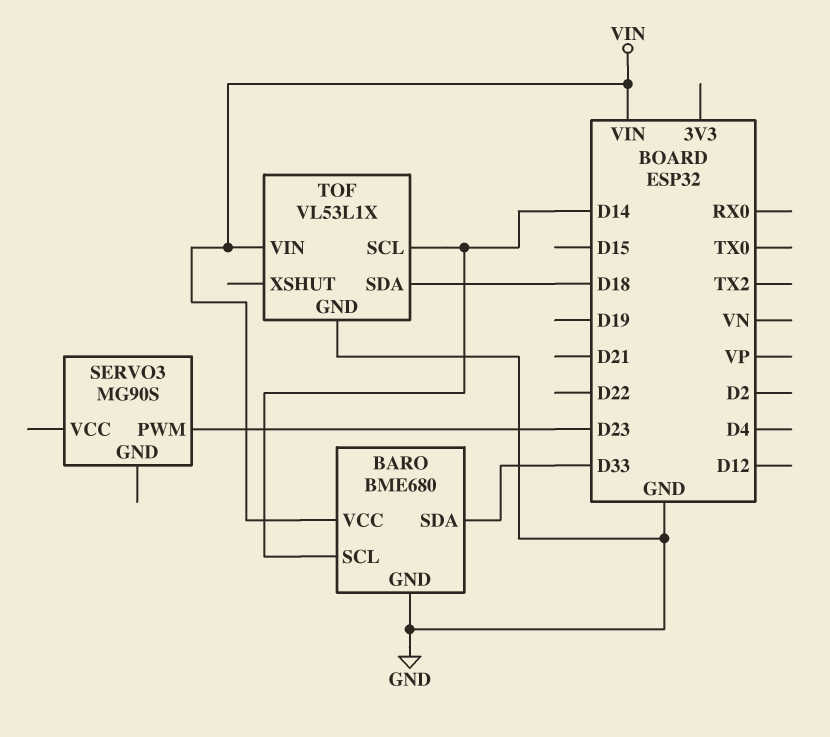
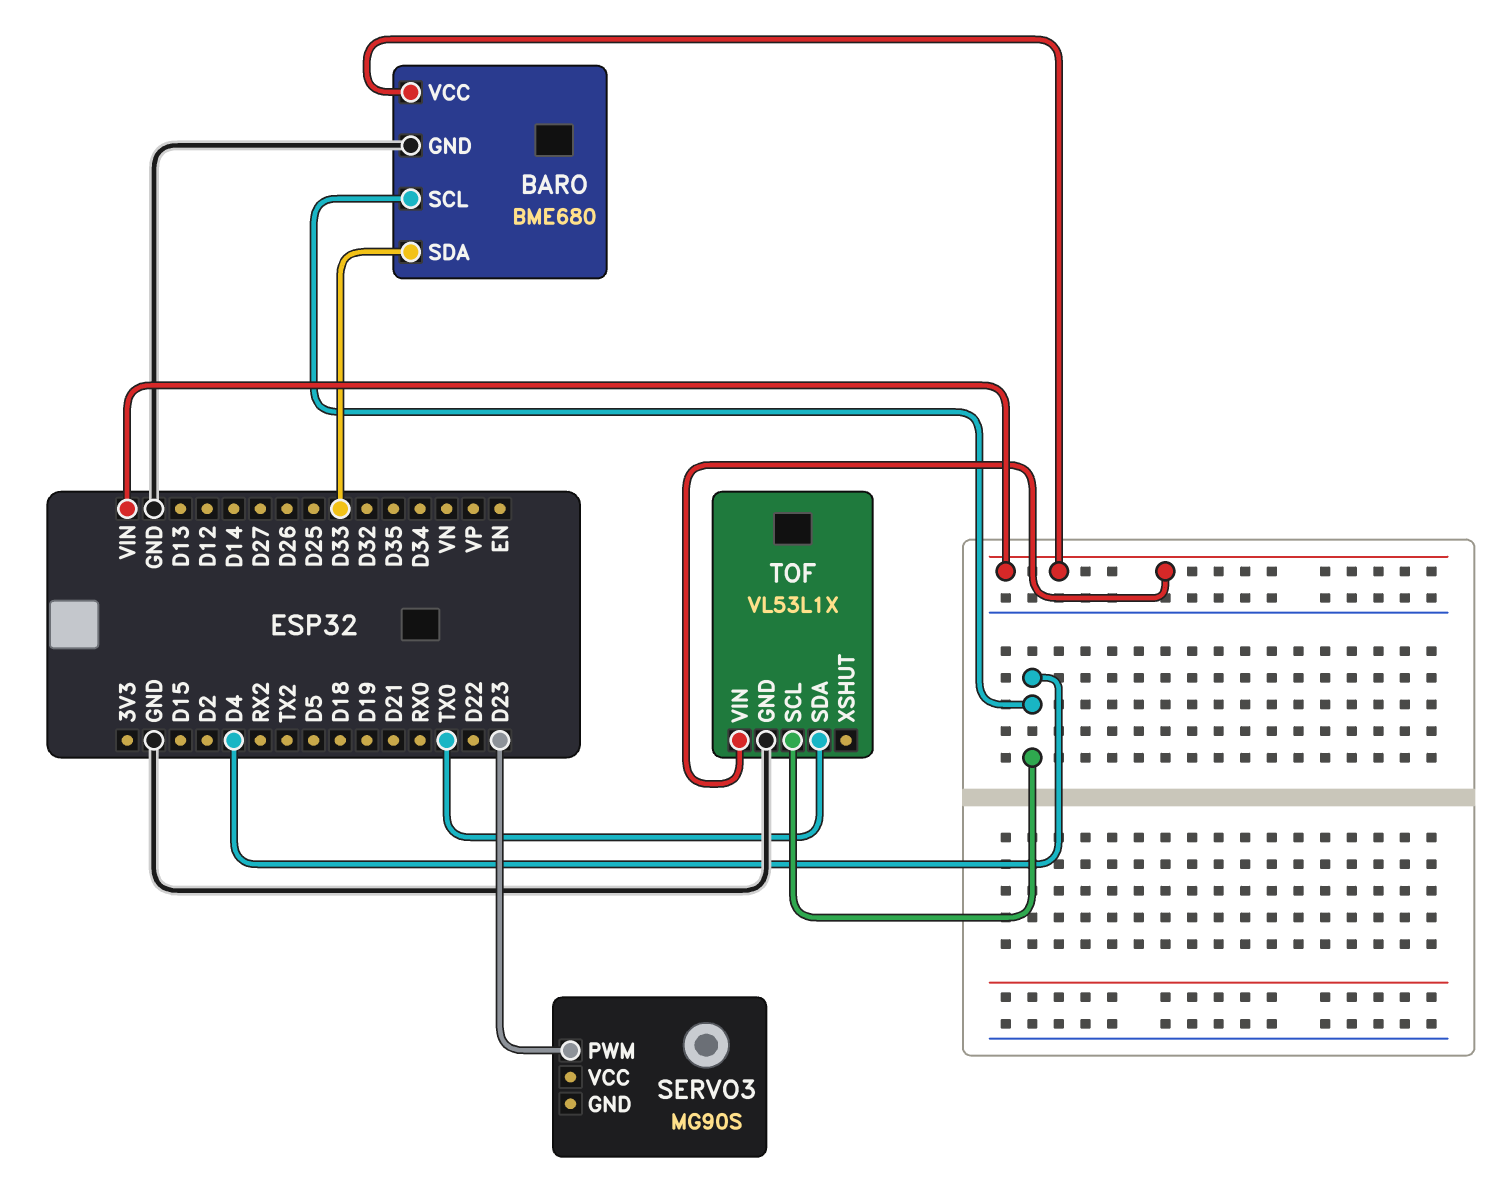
BARO pin SCL: D14 -> D4
TOF pin SCL: D14 -> D4
TOF pin SDA: D18 -> TX0

